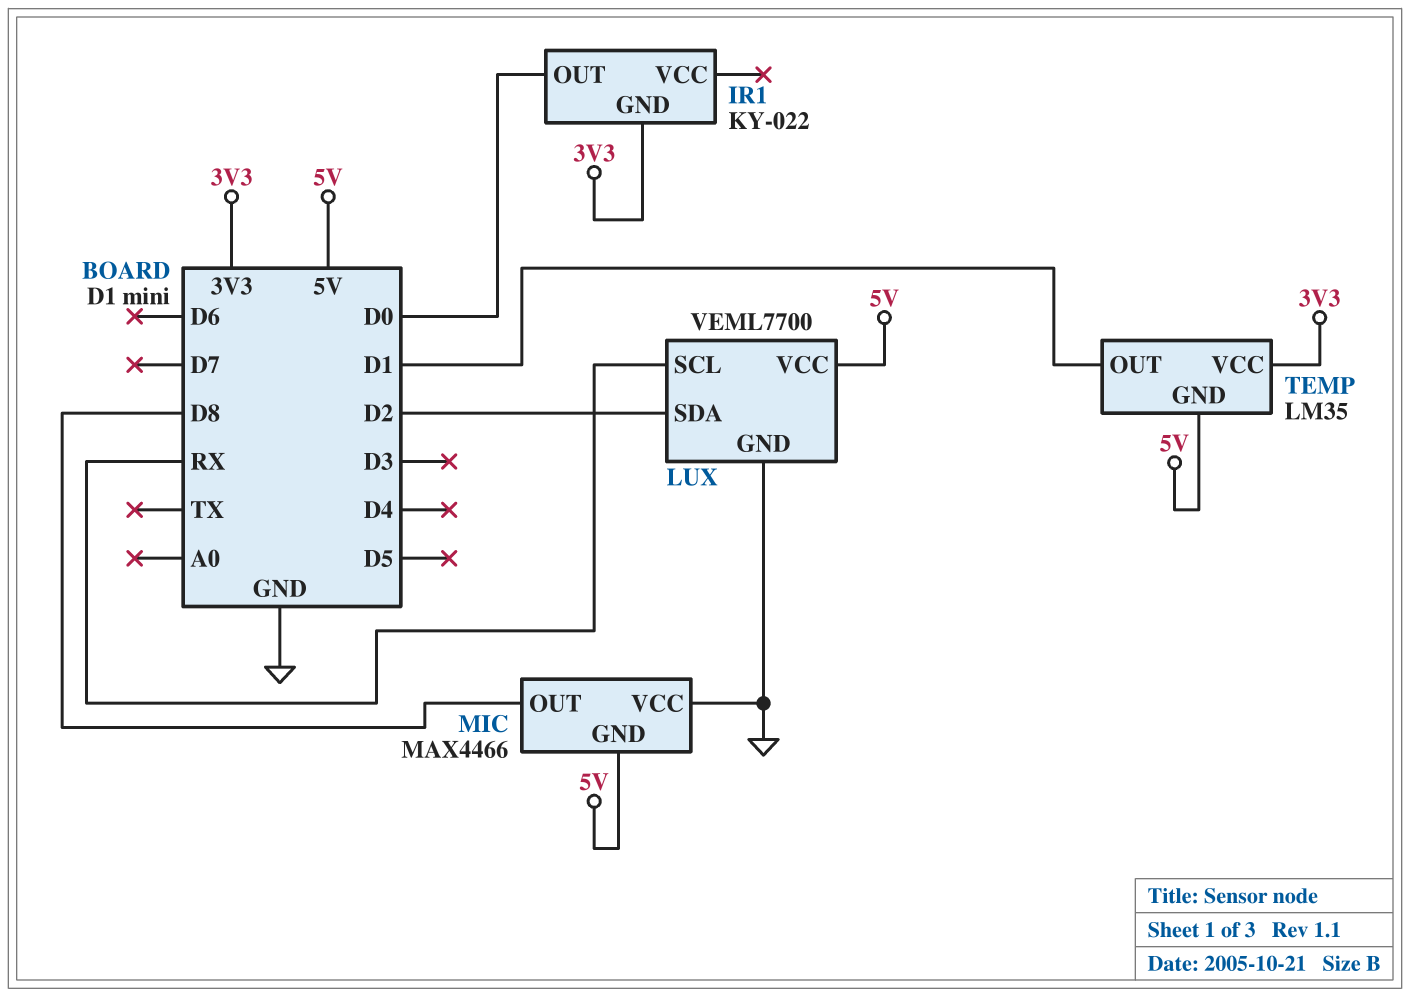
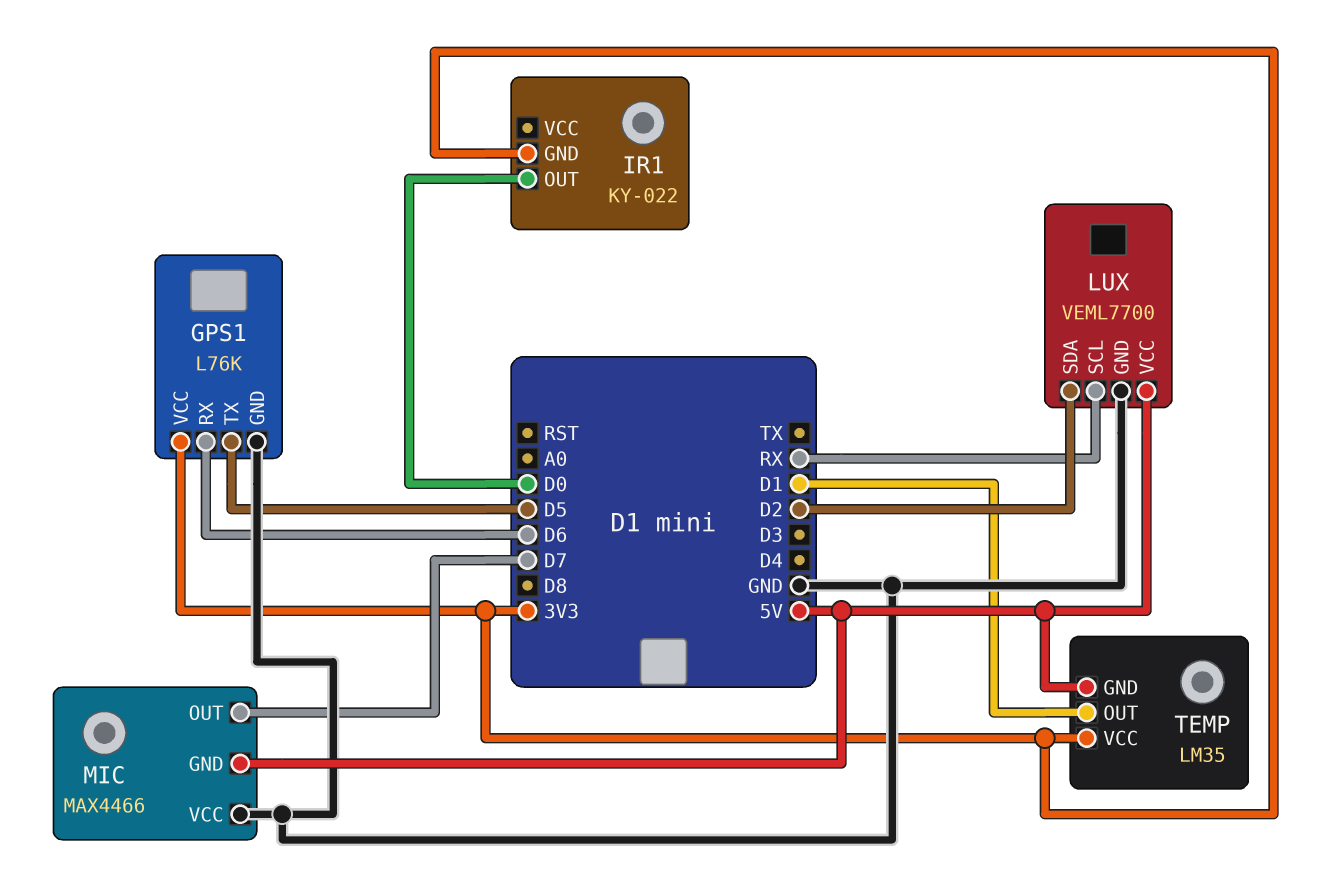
GPS1: none -> L76K
GPS1 pin GND: none -> GND
GPS1 pin RX: none -> D6
GPS1 pin TX: none -> D5
GPS1 pin VCC: none -> 3V3
MIC pin OUT: D8 -> D7

